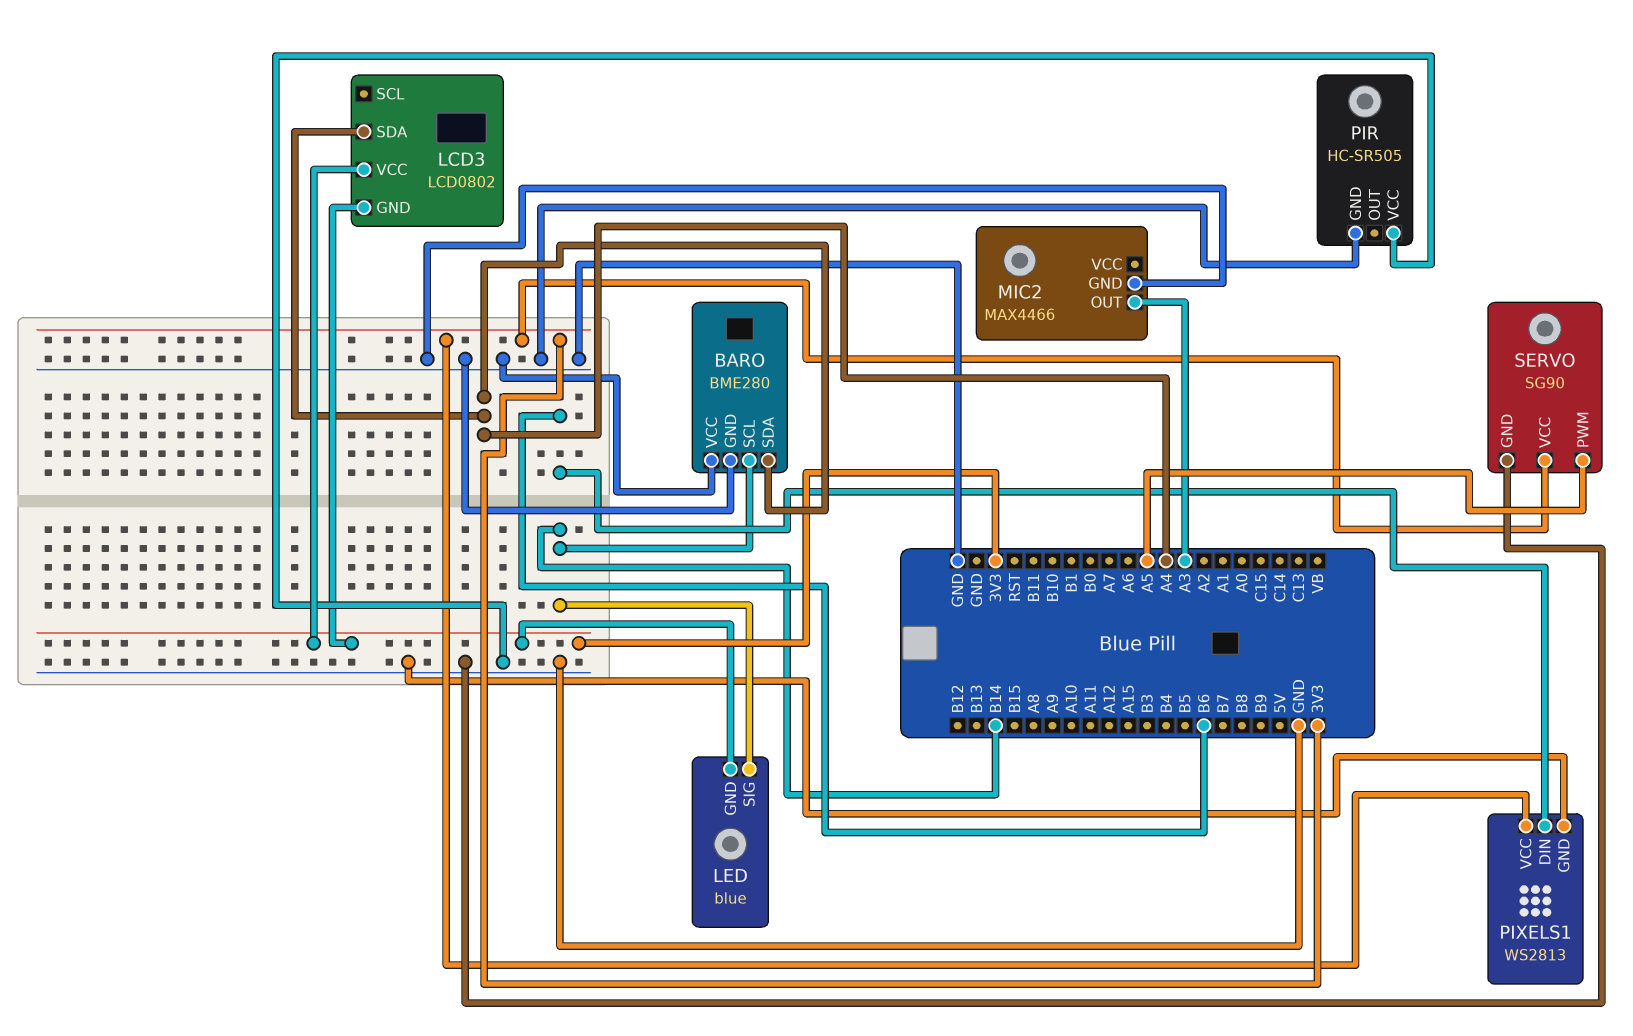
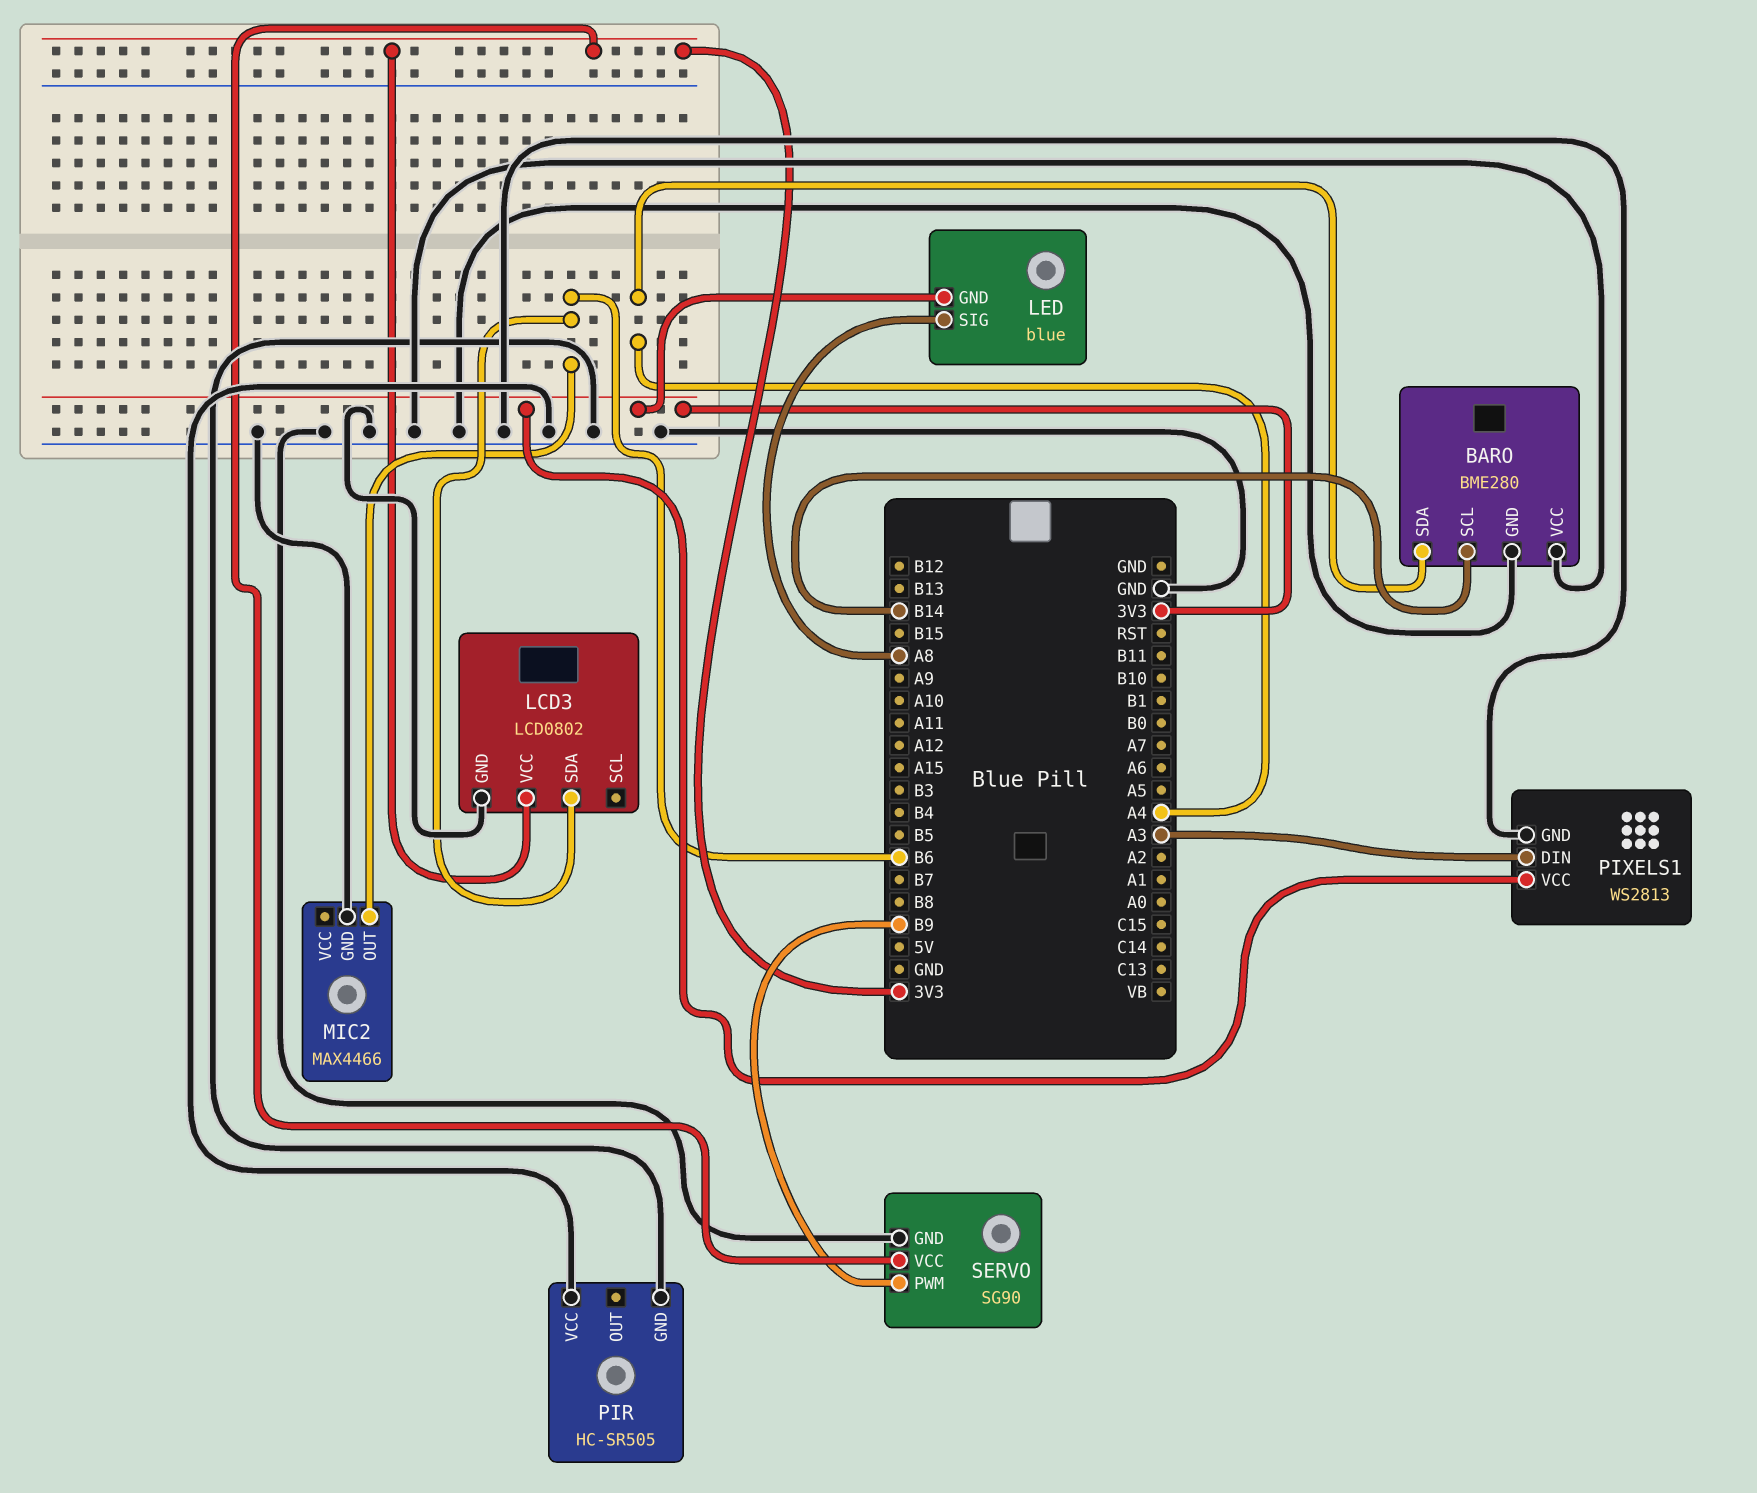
LCD3 pin GND: 3V3 -> GND
LCD3 pin SDA: A4 -> B6
LED pin SIG: B14 -> A8
MIC2 pin OUT: A3 -> B6
PIXELS1 pin DIN: B6 -> A3
SERVO pin PWM: A5 -> B9

